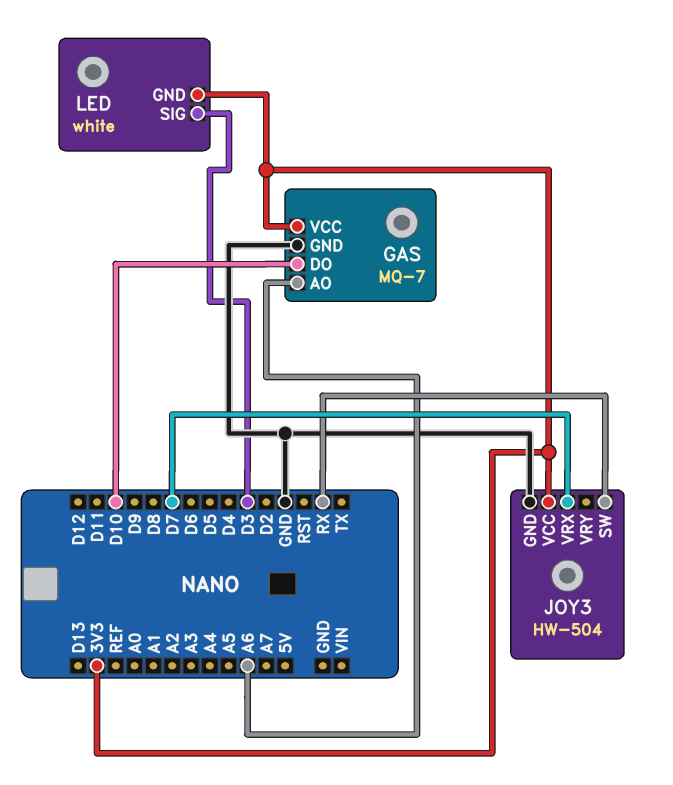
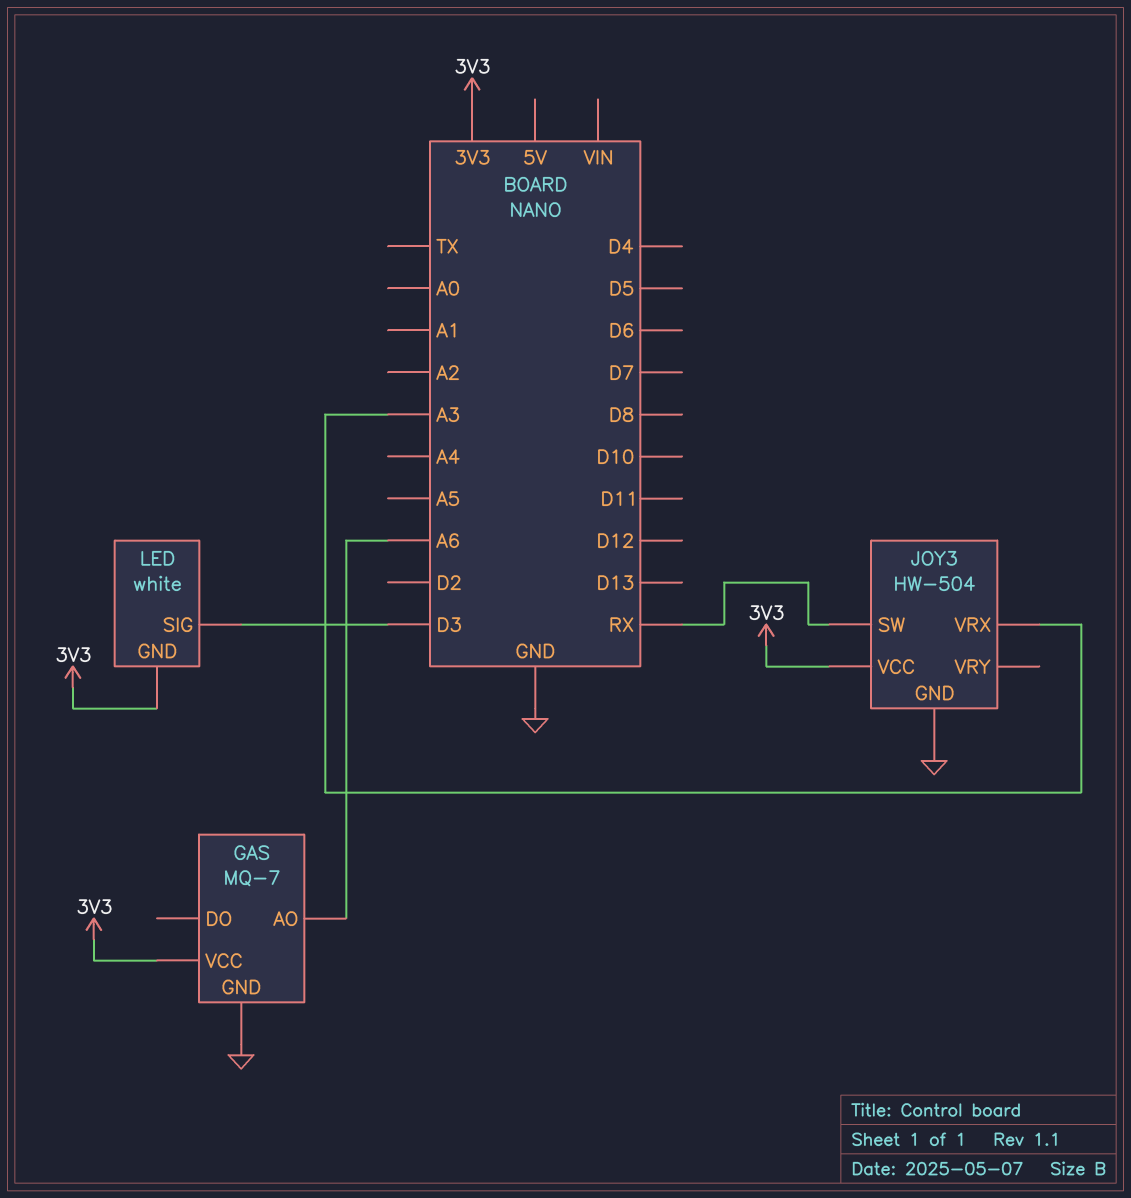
GAS pin DO: D10 -> none
JOY3 pin VRX: D7 -> A3

